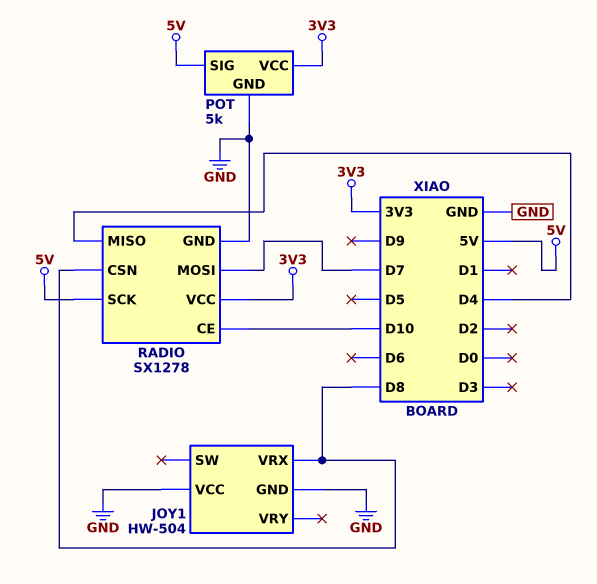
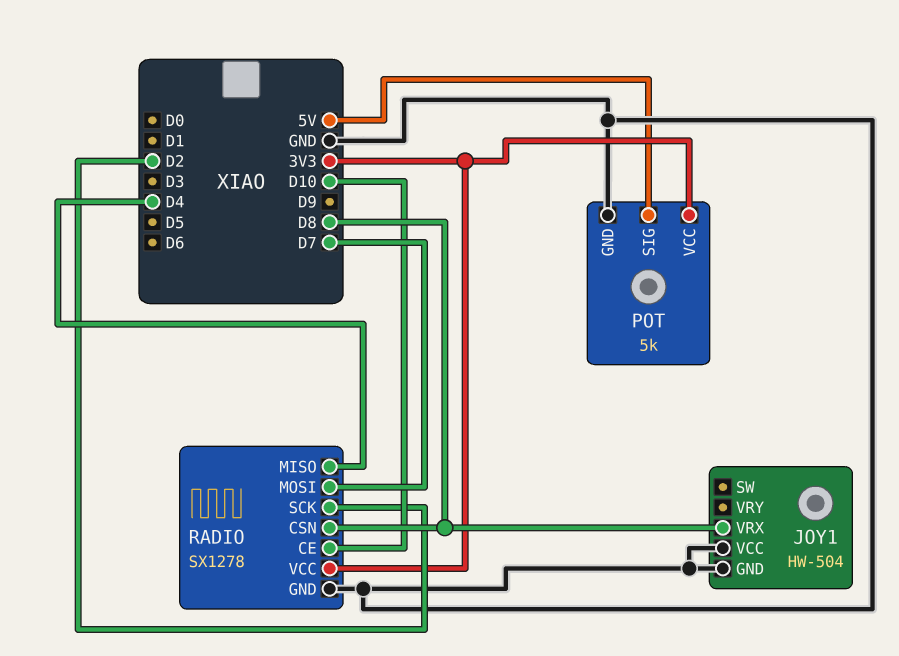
RADIO pin SCK: 5V -> D2

